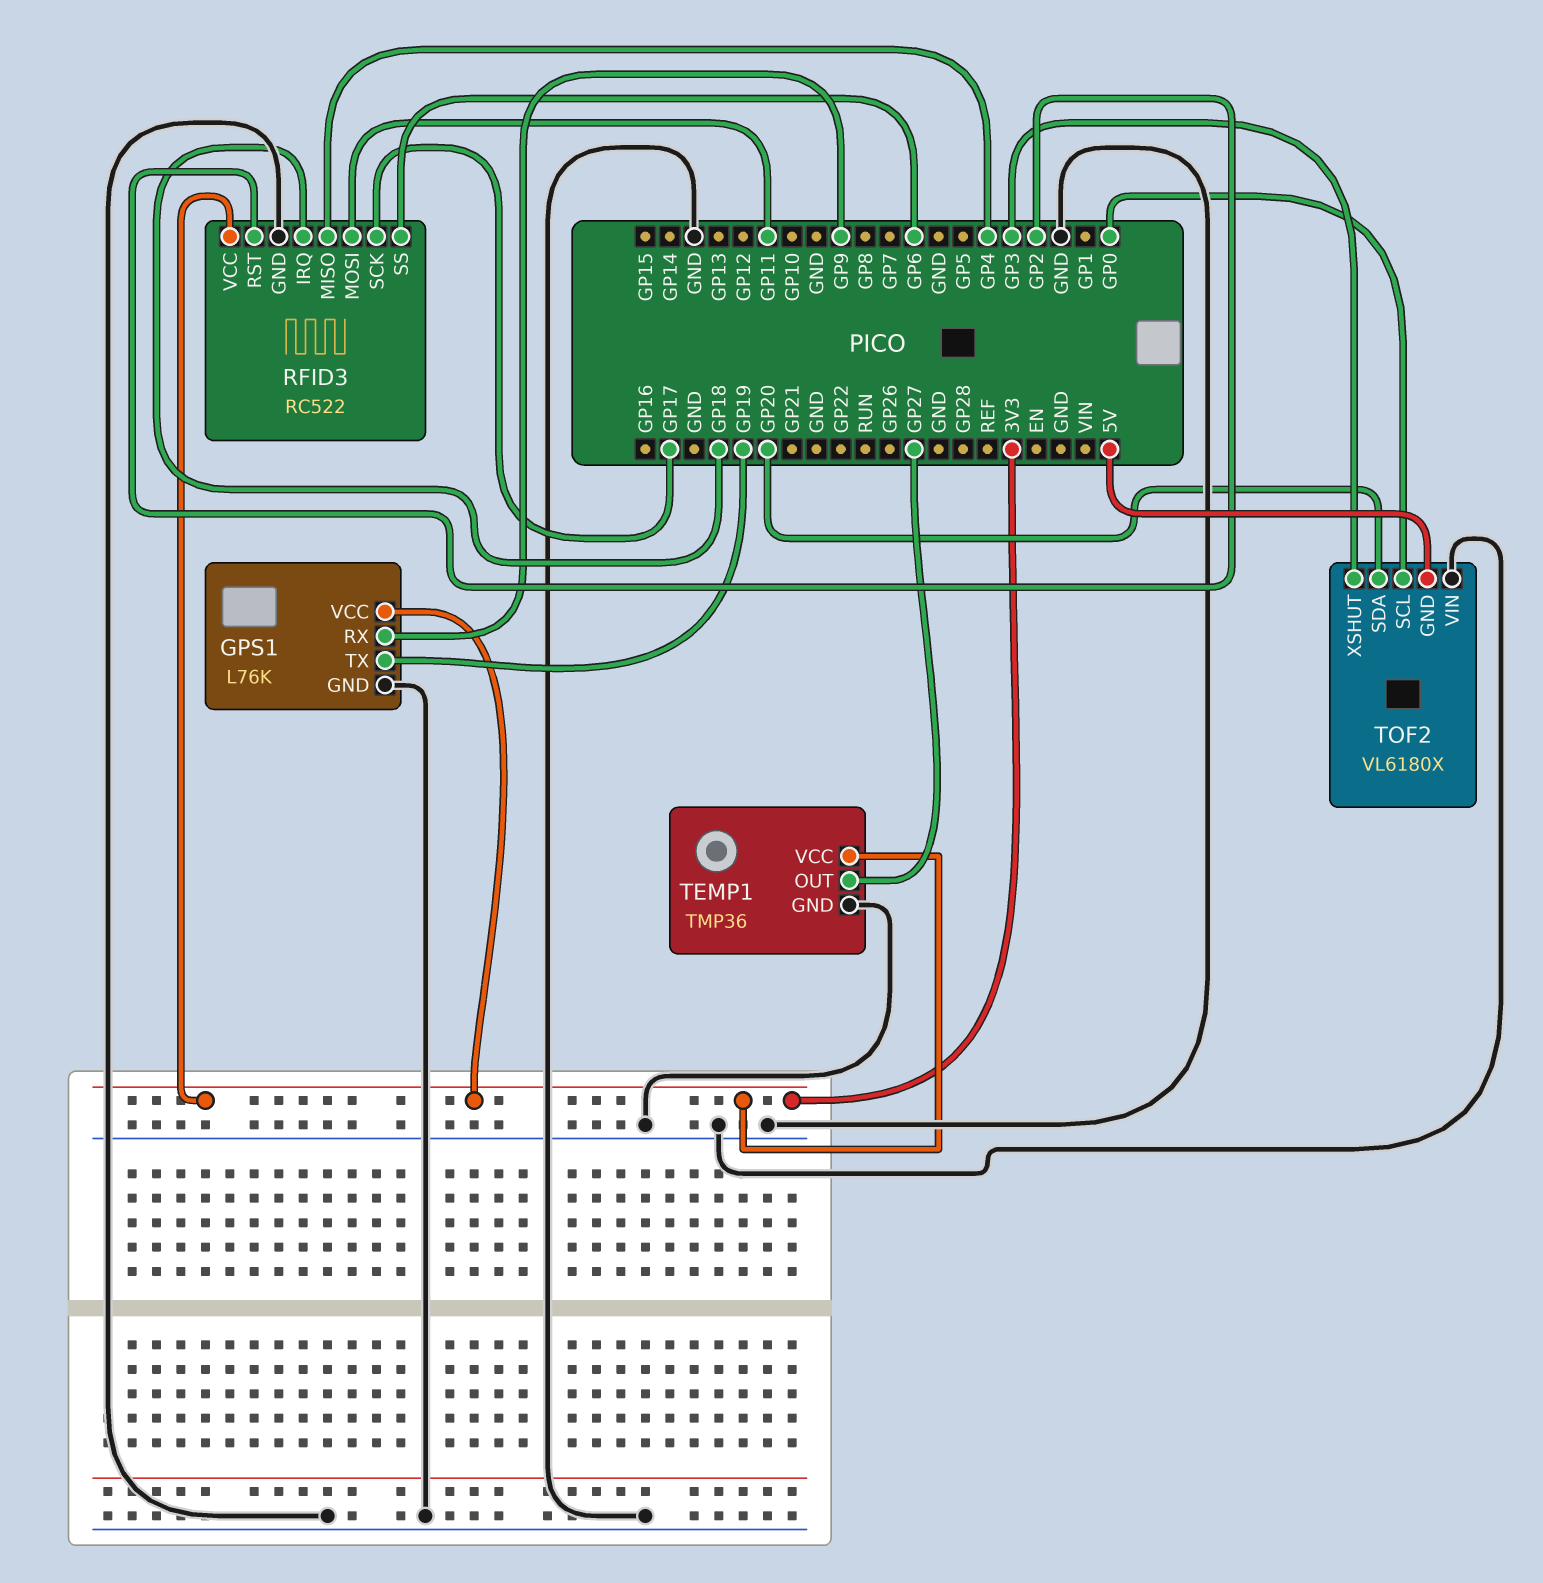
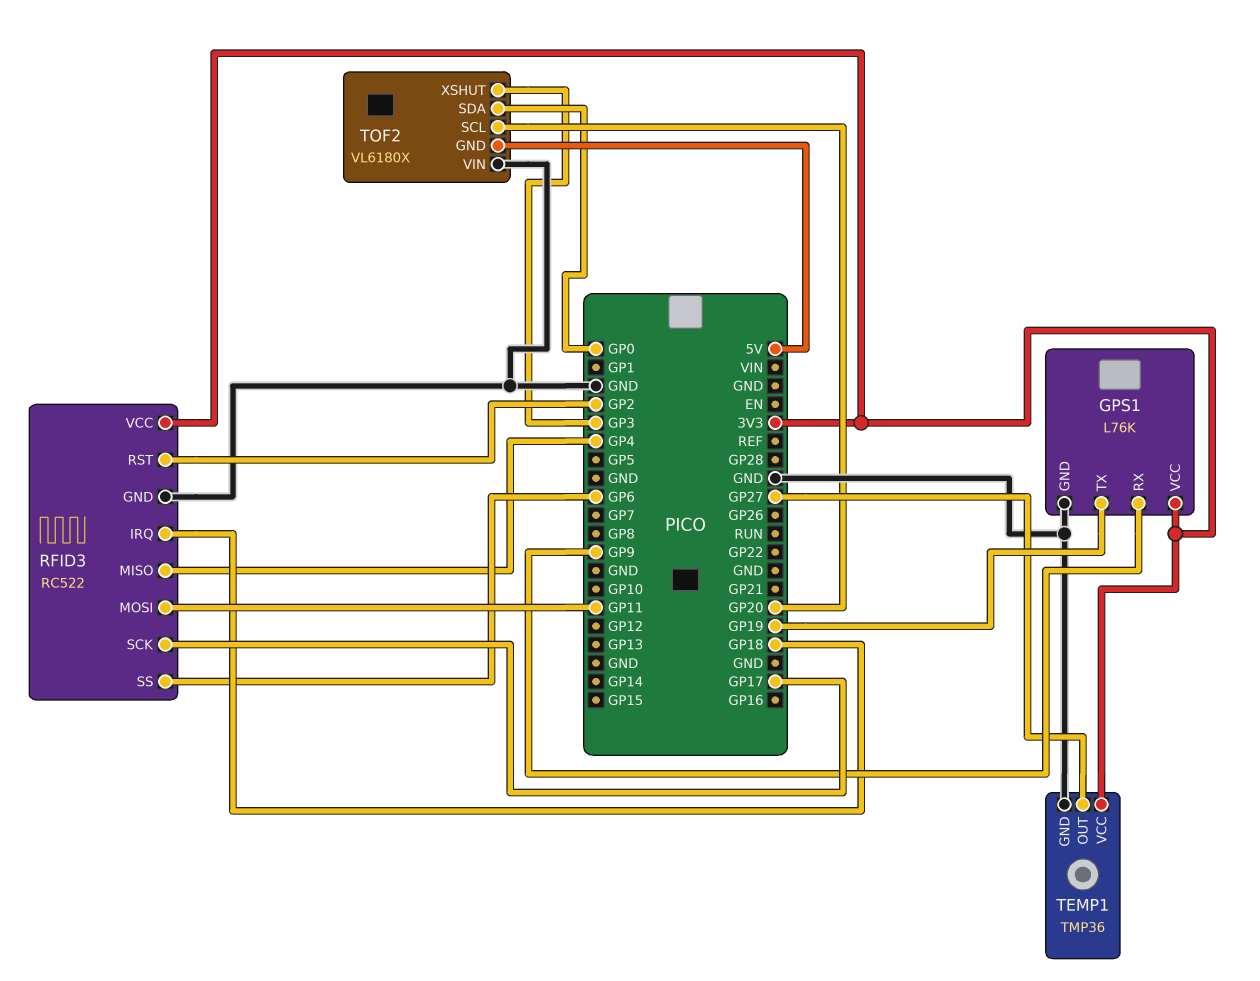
TOF2 pin SCL: GP0 -> GP20
TOF2 pin SDA: GP20 -> GP0

